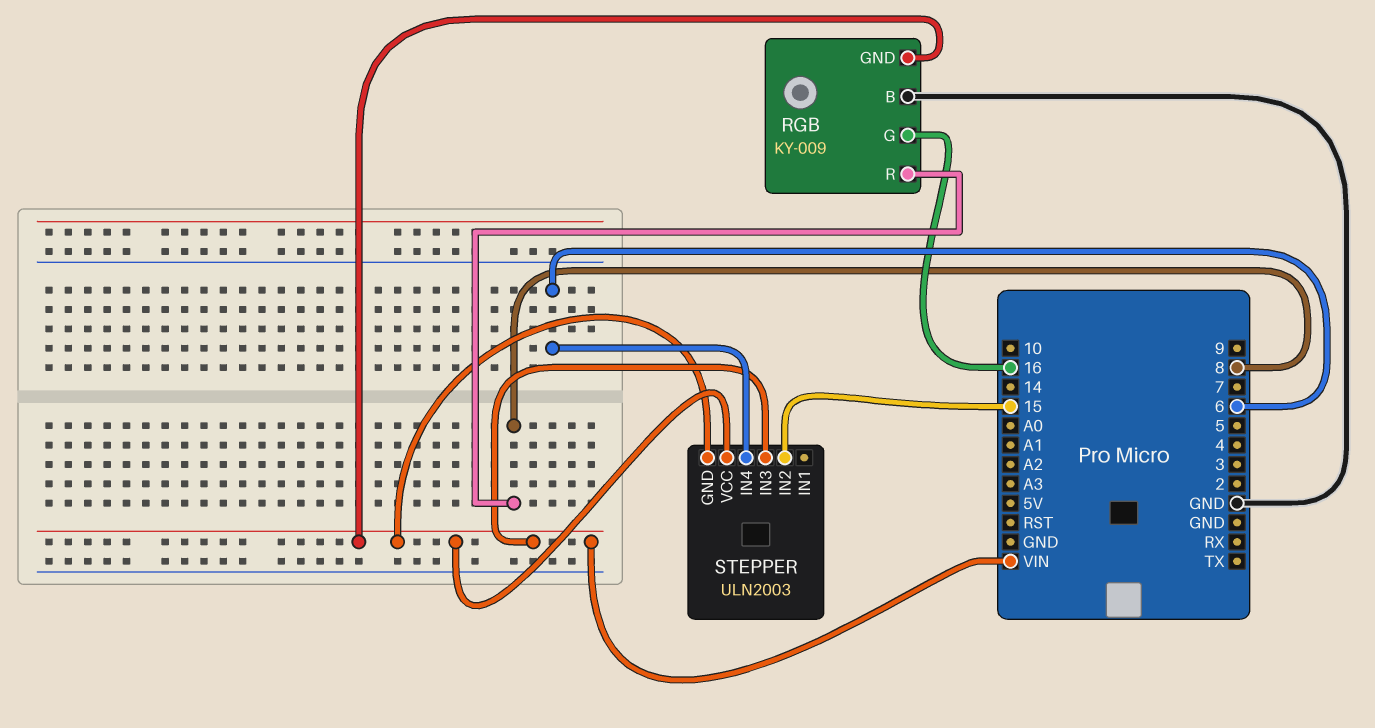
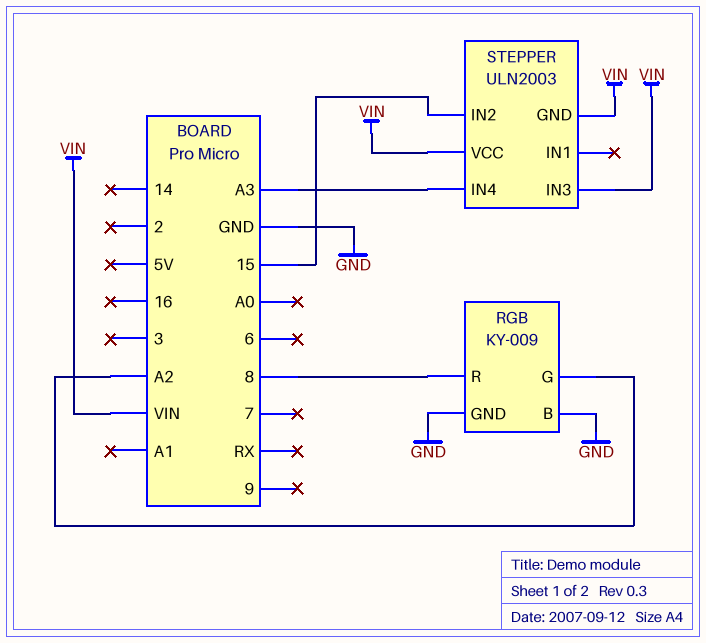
RGB pin G: 16 -> A2
RGB pin GND: VIN -> GND
STEPPER pin IN4: 6 -> A3

